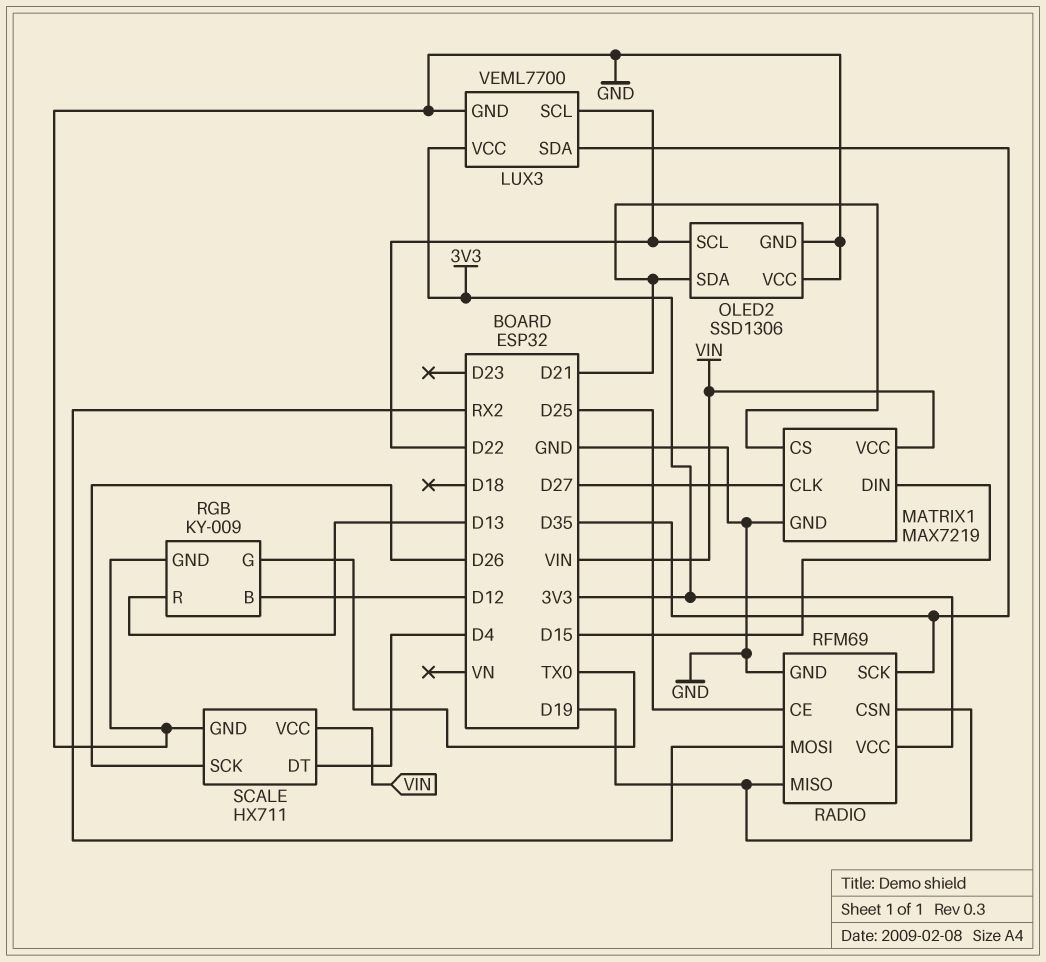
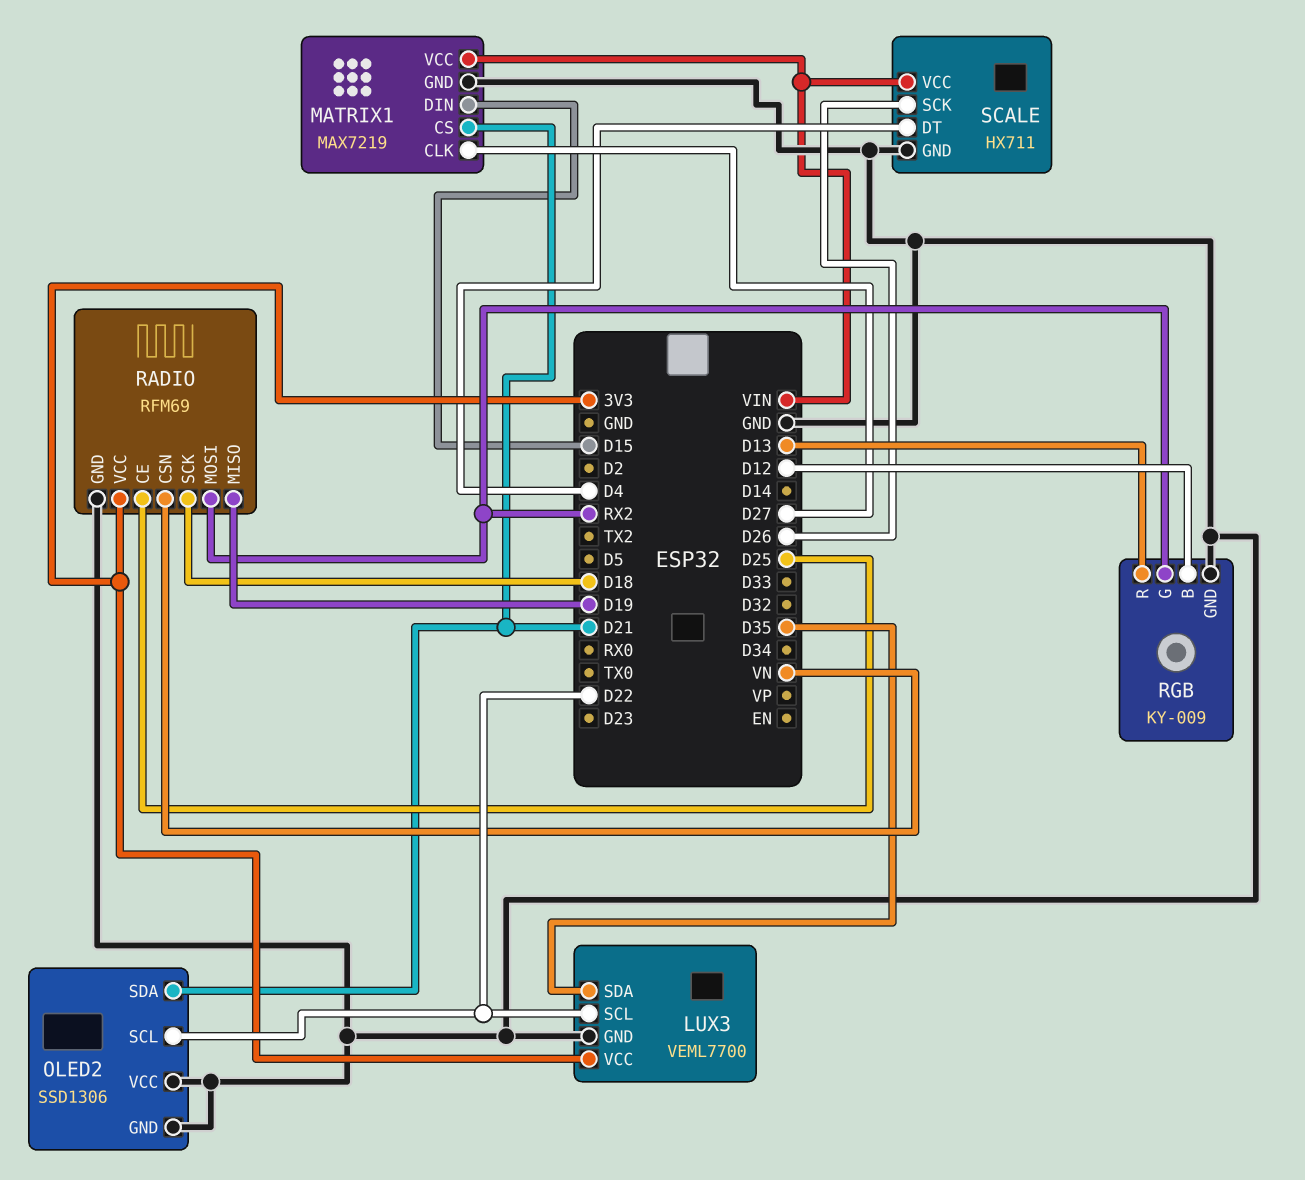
RADIO pin CSN: D19 -> VN
RADIO pin SCK: D35 -> D18
RGB pin G: TX0 -> RX2

